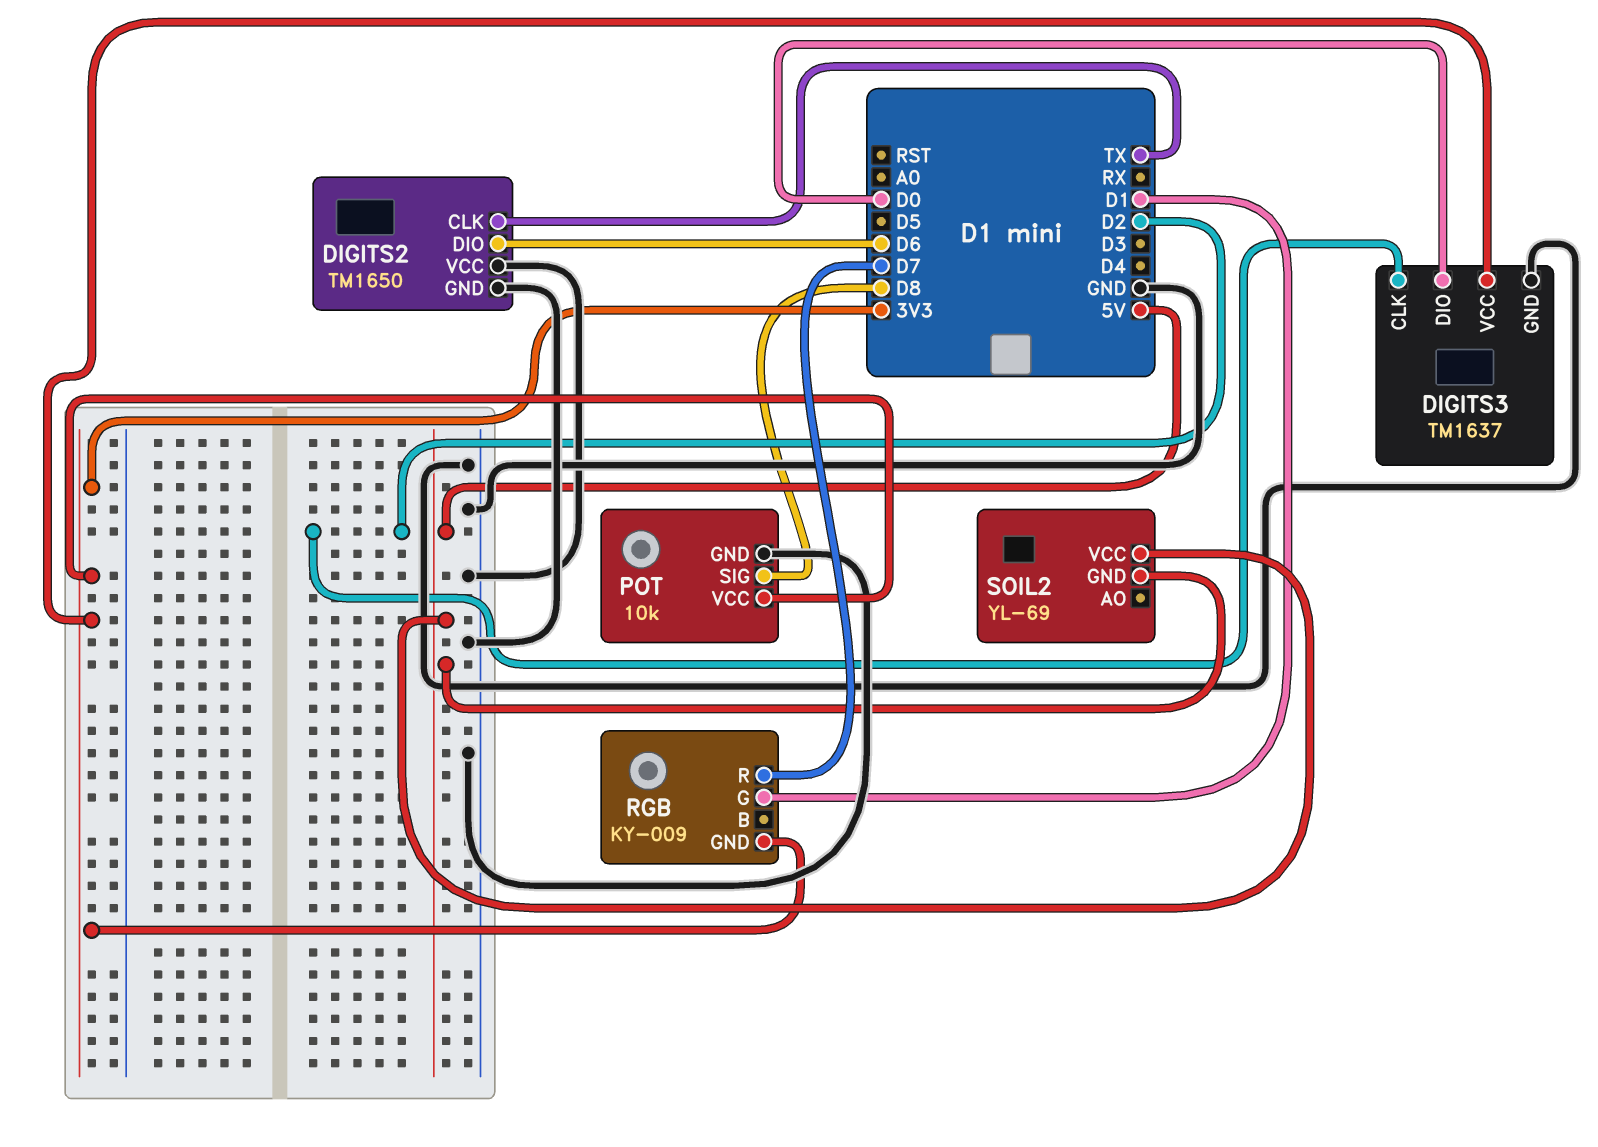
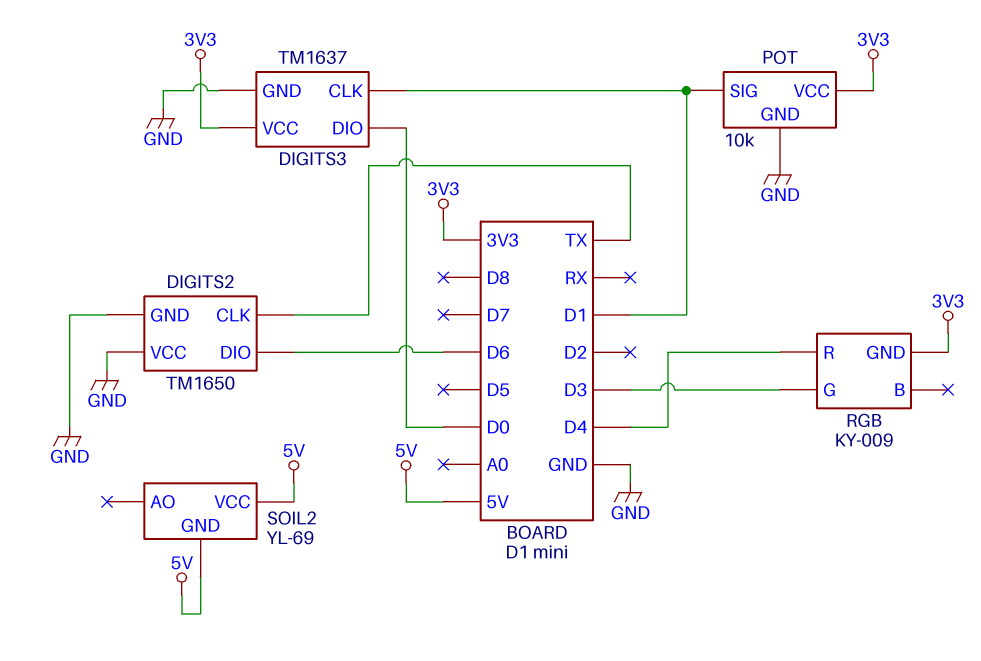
DIGITS3 pin CLK: D2 -> D1
POT pin SIG: D8 -> D1
RGB pin G: D1 -> D3
RGB pin R: D7 -> D4

